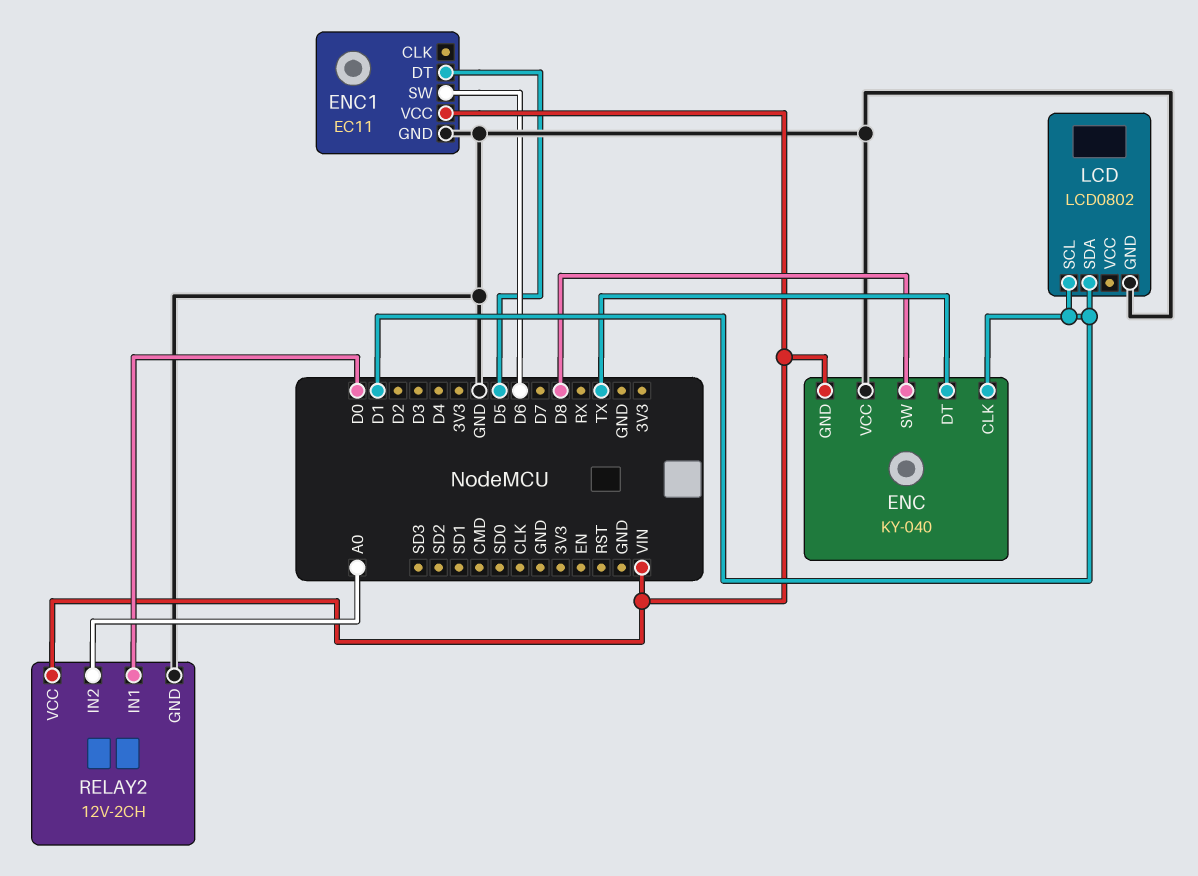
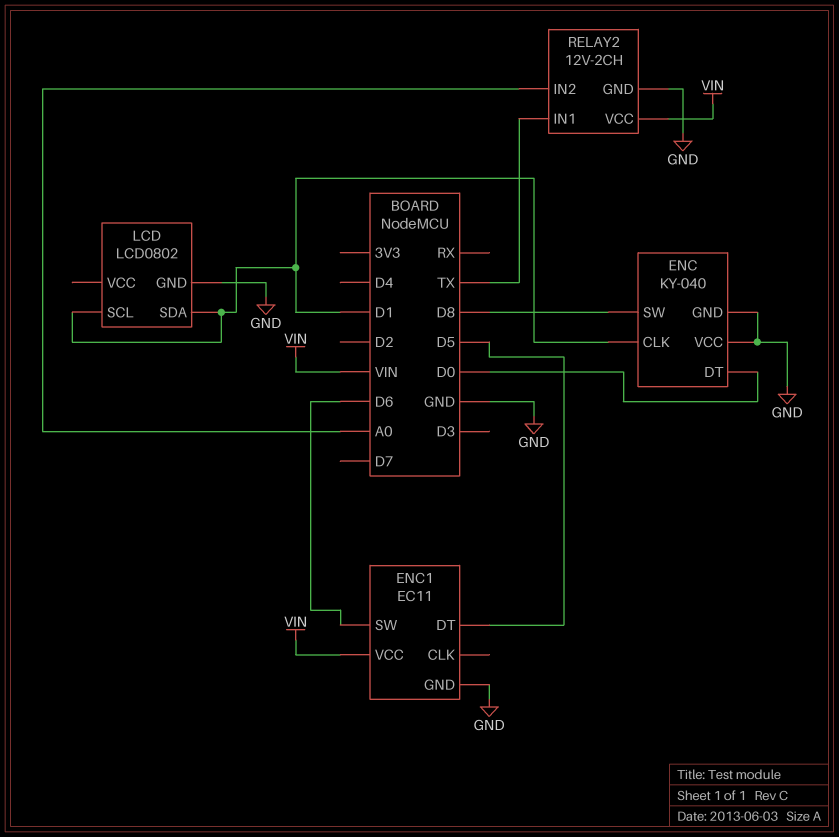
ENC pin DT: TX -> D0
ENC pin GND: VIN -> GND
RELAY2 pin IN1: D0 -> TX

